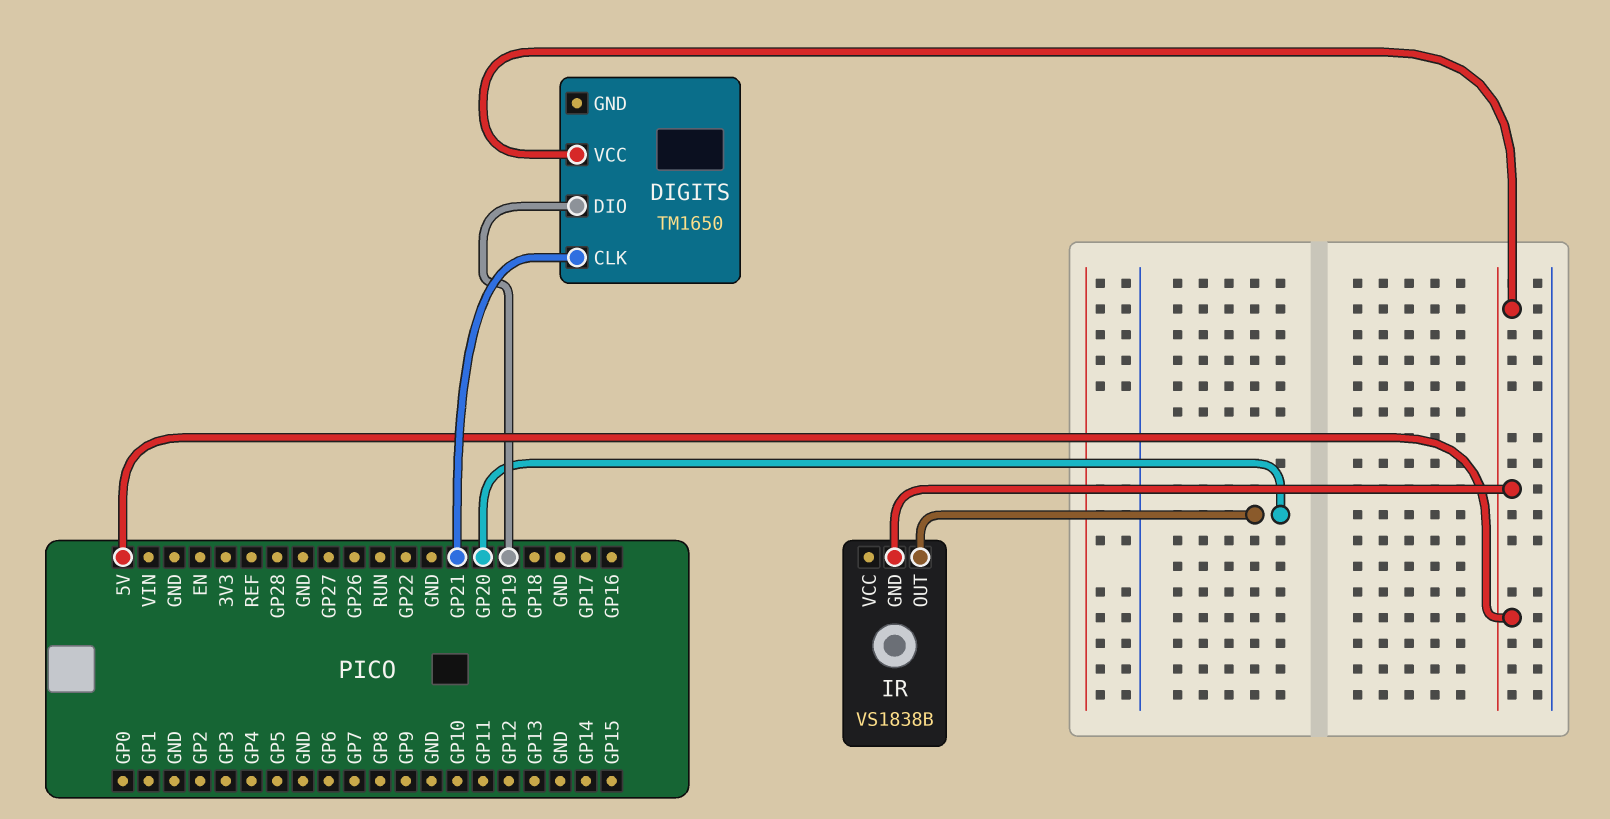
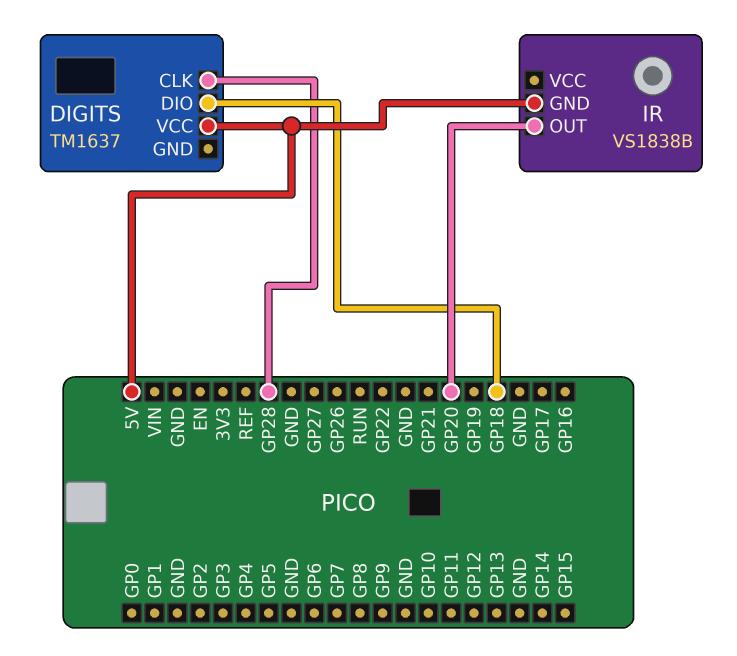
DIGITS: TM1650 -> TM1637
DIGITS pin CLK: GP21 -> GP28
DIGITS pin DIO: GP19 -> GP18

